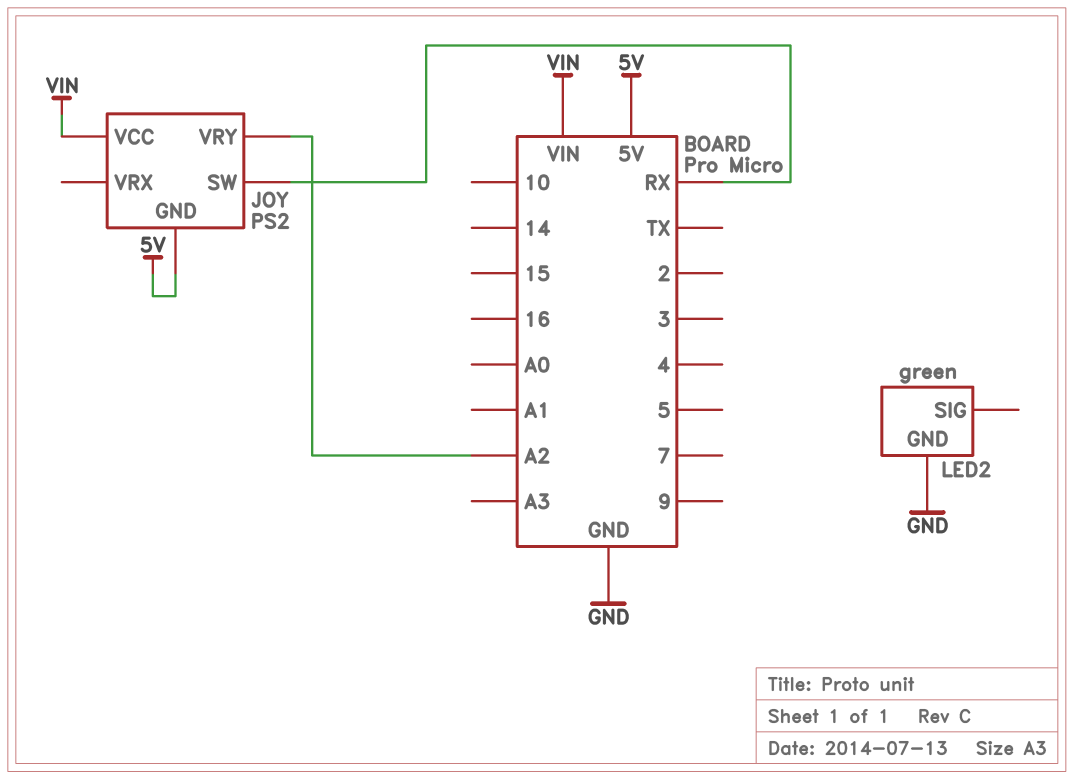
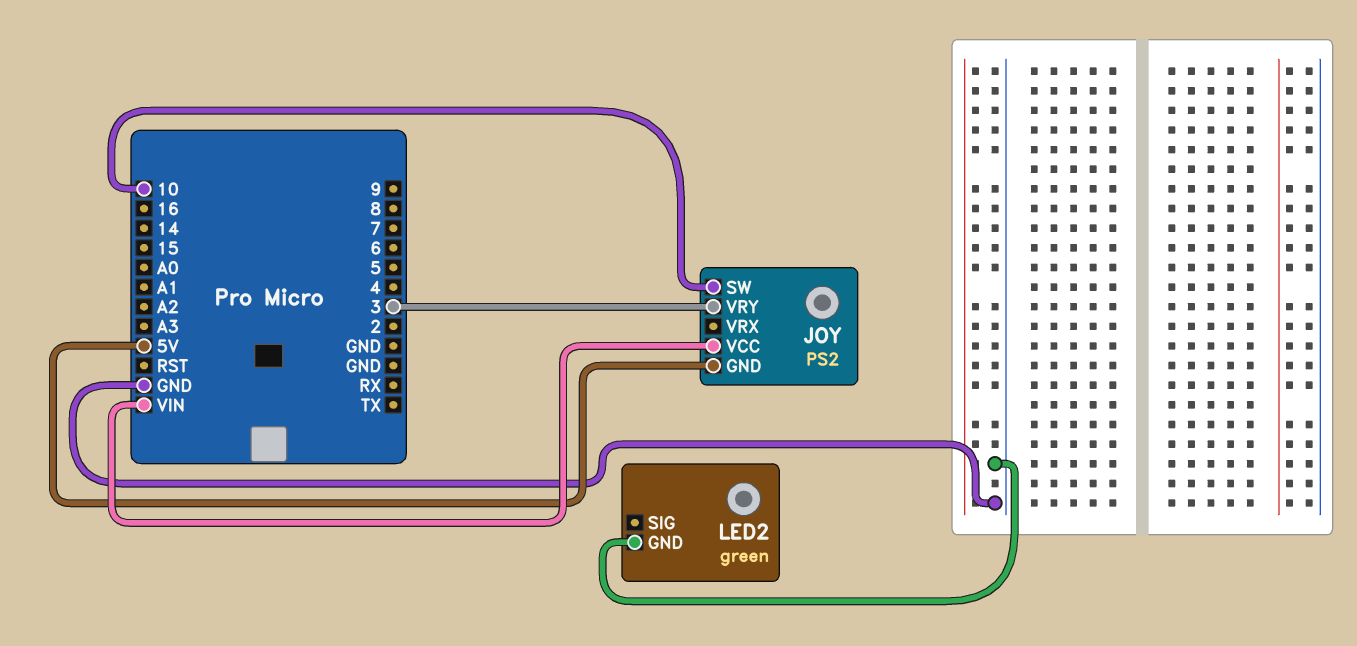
JOY pin SW: RX -> 10
JOY pin VRY: A2 -> 3

